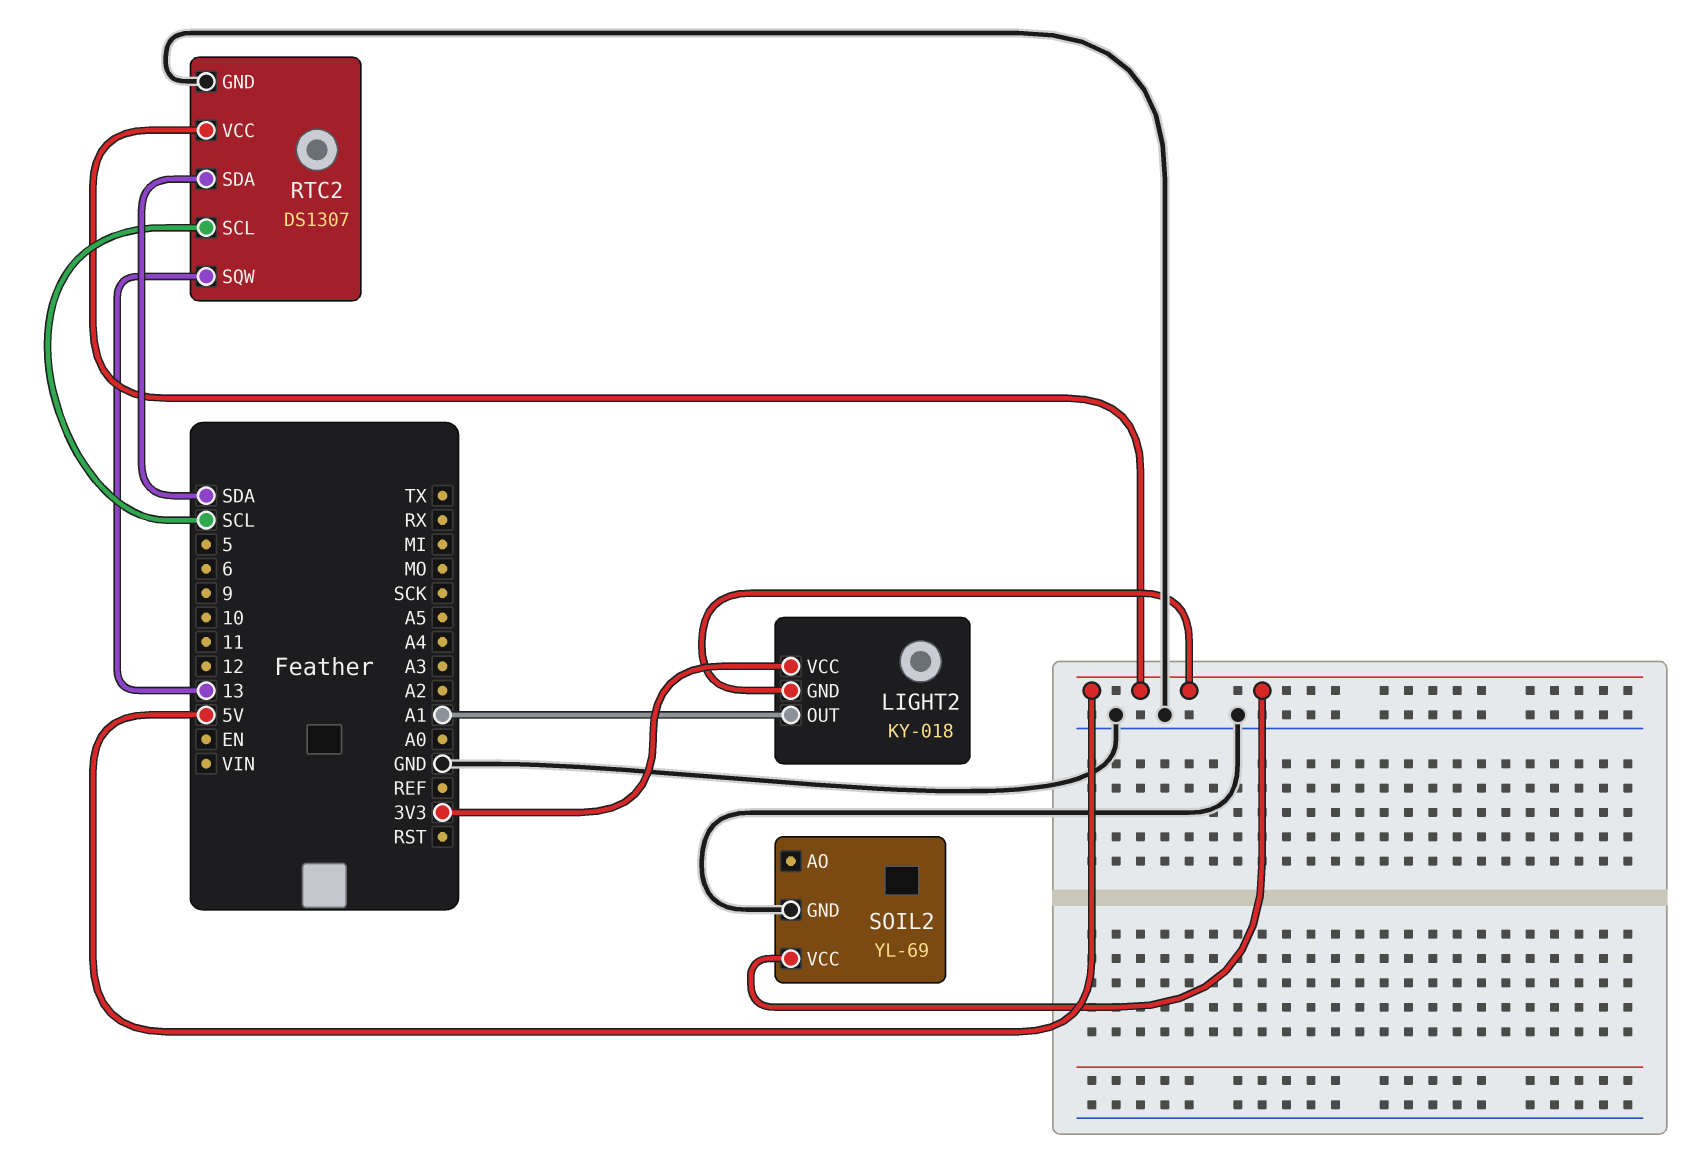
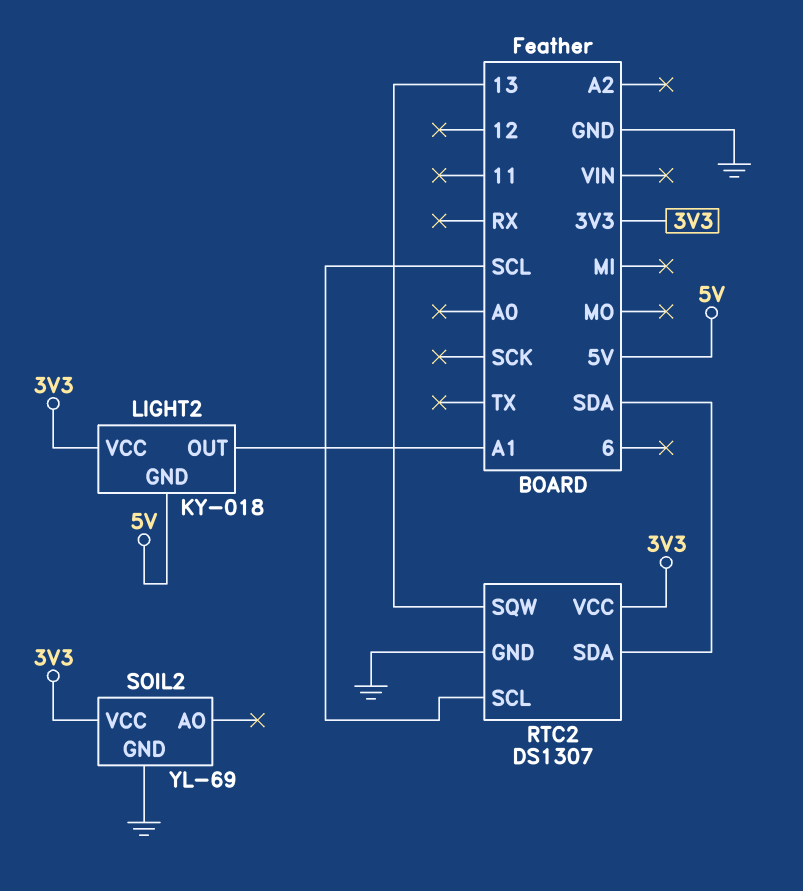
RTC2 pin VCC: 5V -> 3V3
SOIL2 pin VCC: 5V -> 3V3

